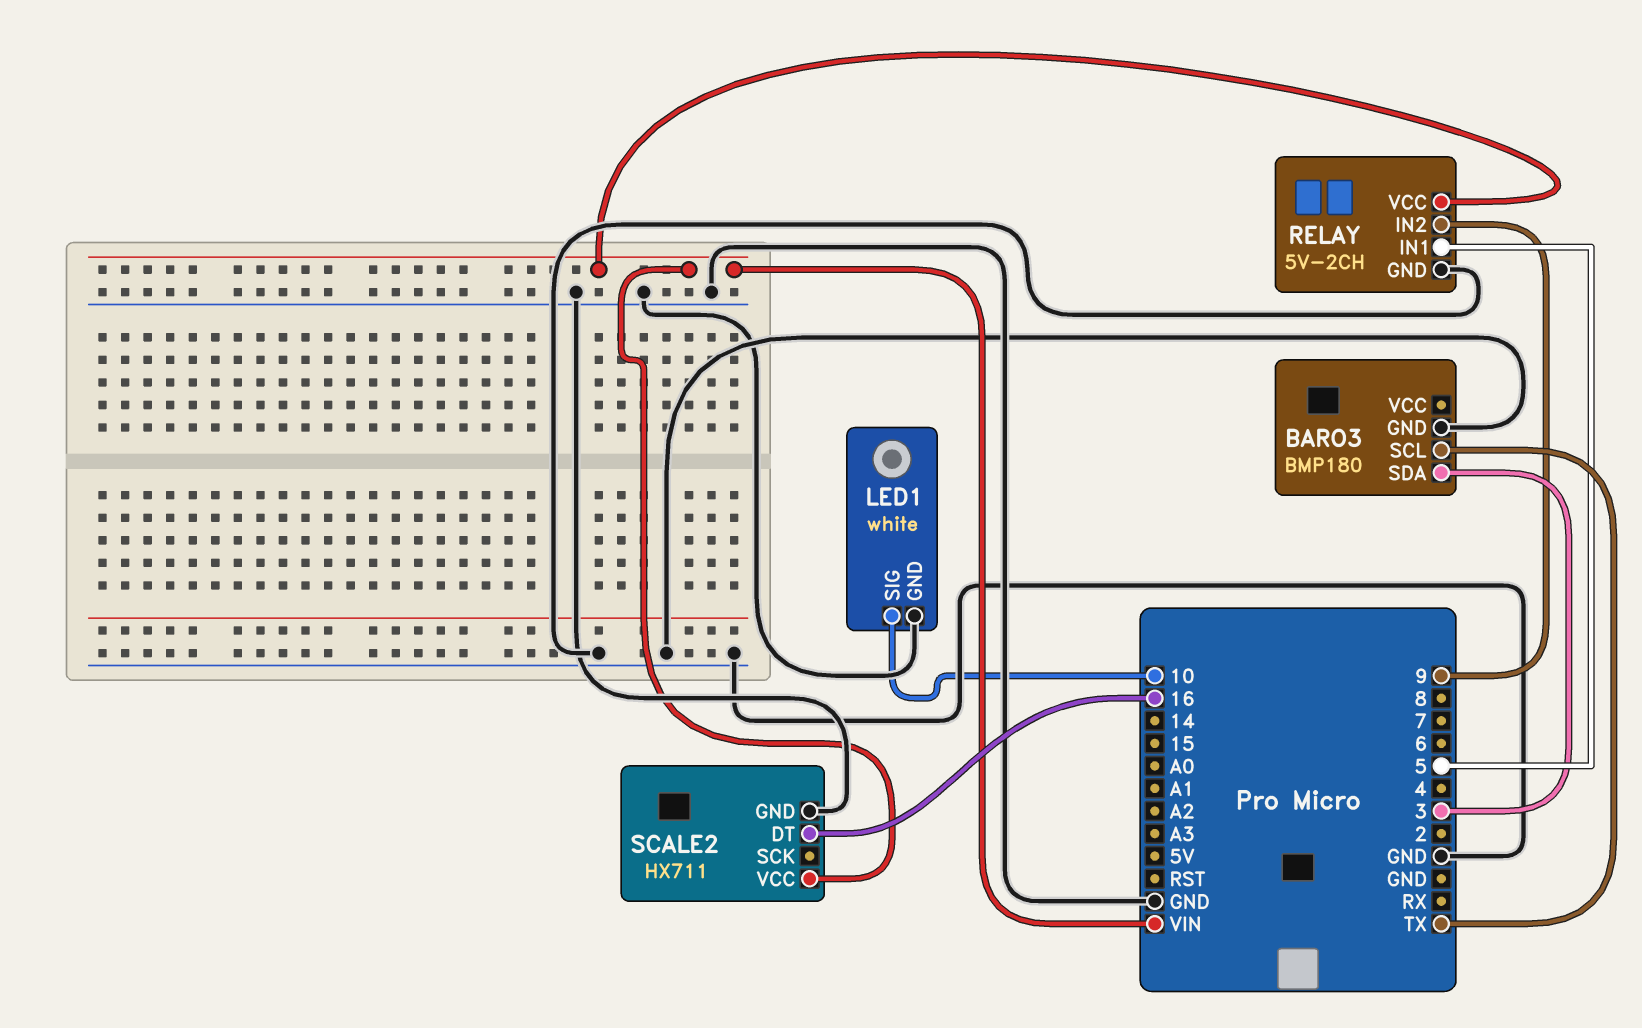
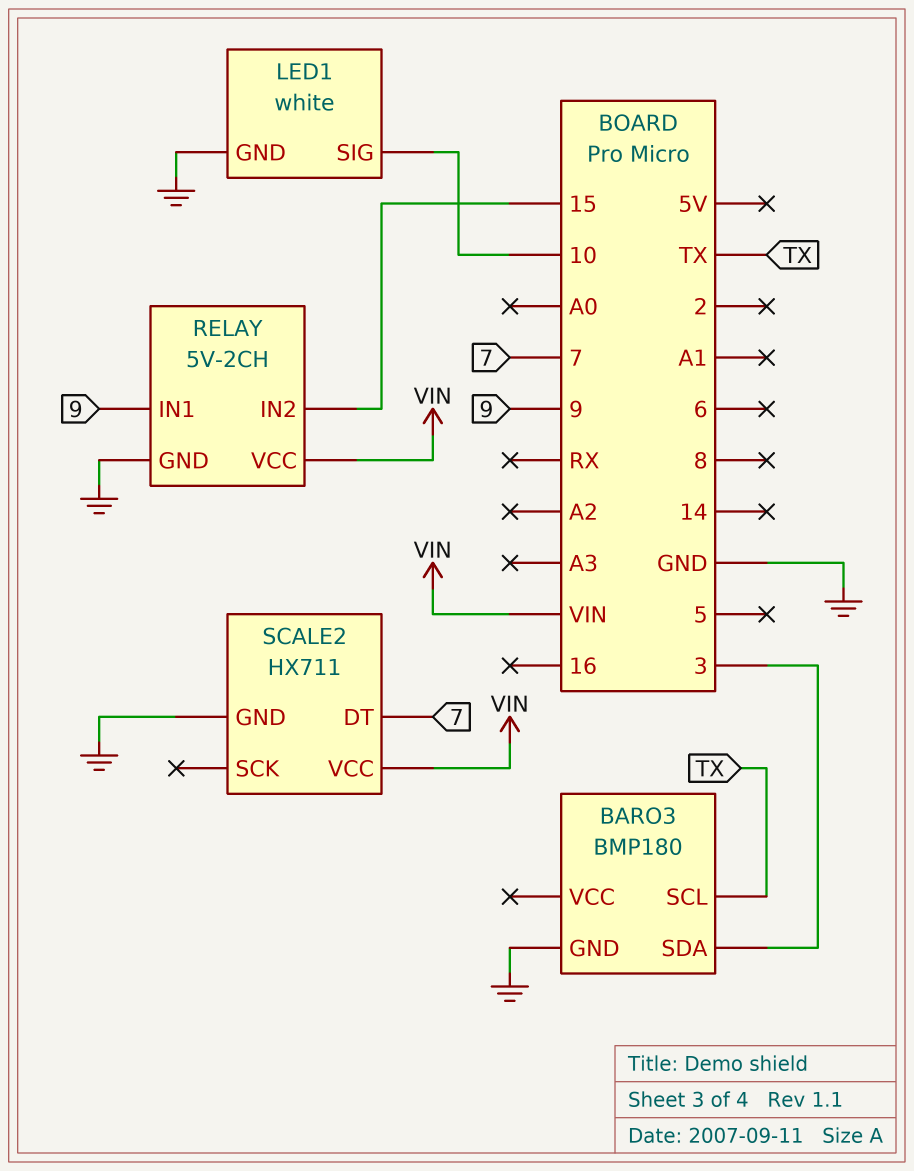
RELAY pin IN1: 5 -> 9
RELAY pin IN2: 9 -> 15
SCALE2 pin DT: 16 -> 7

